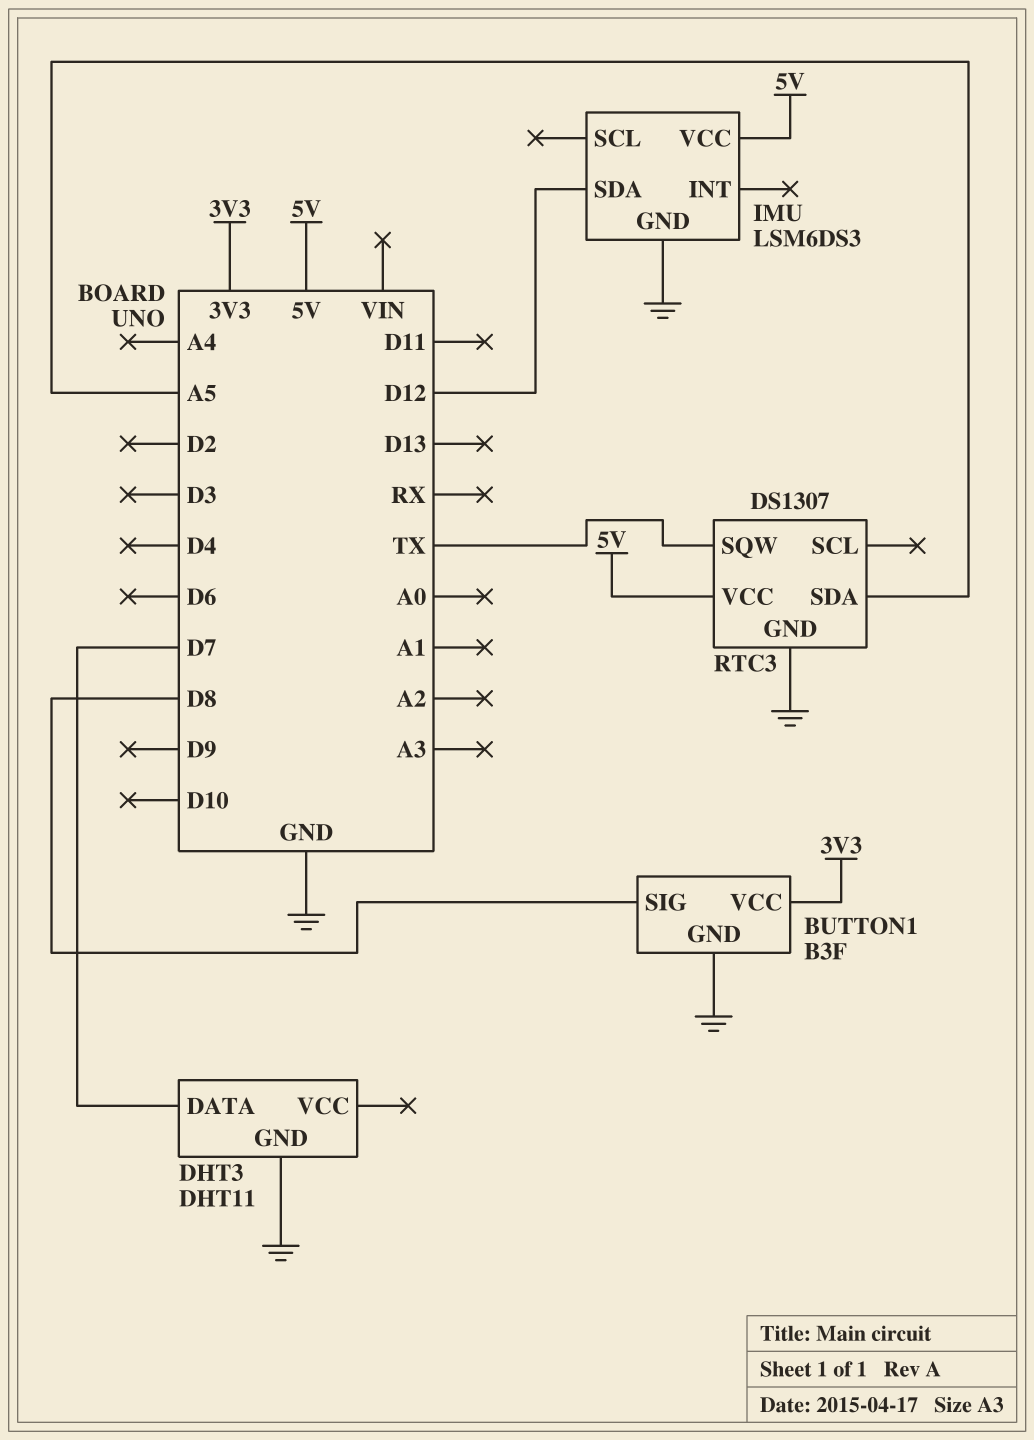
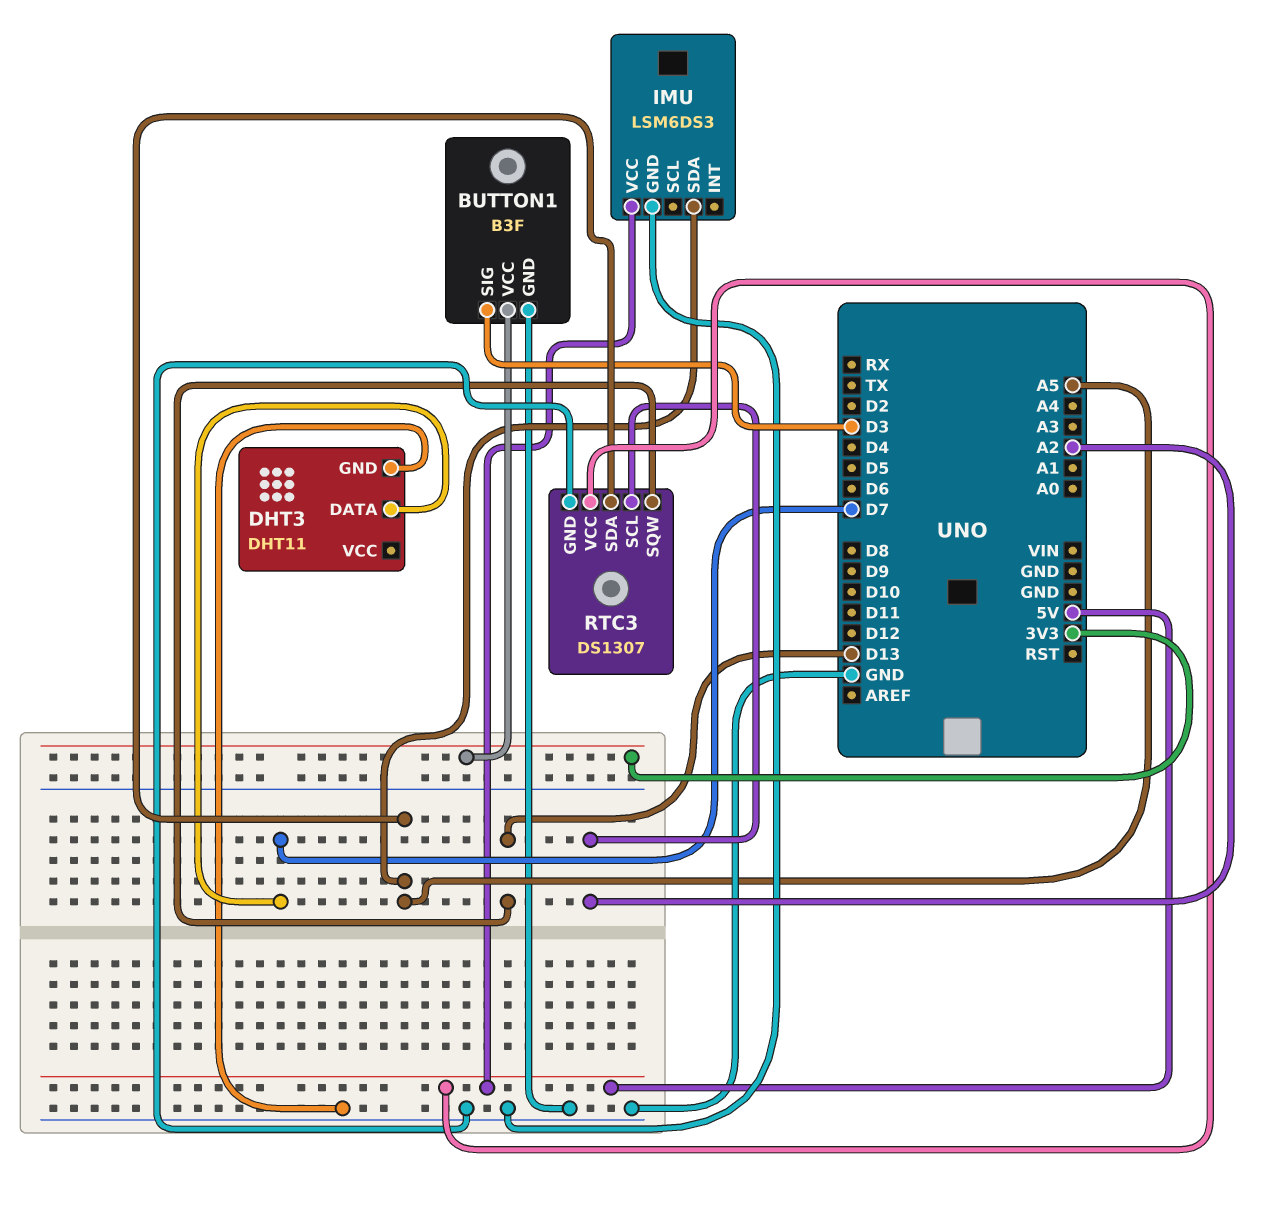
BUTTON1 pin SIG: D8 -> D3
IMU pin SDA: D12 -> A5
RTC3 pin SCL: none -> A2
RTC3 pin SQW: TX -> D13

